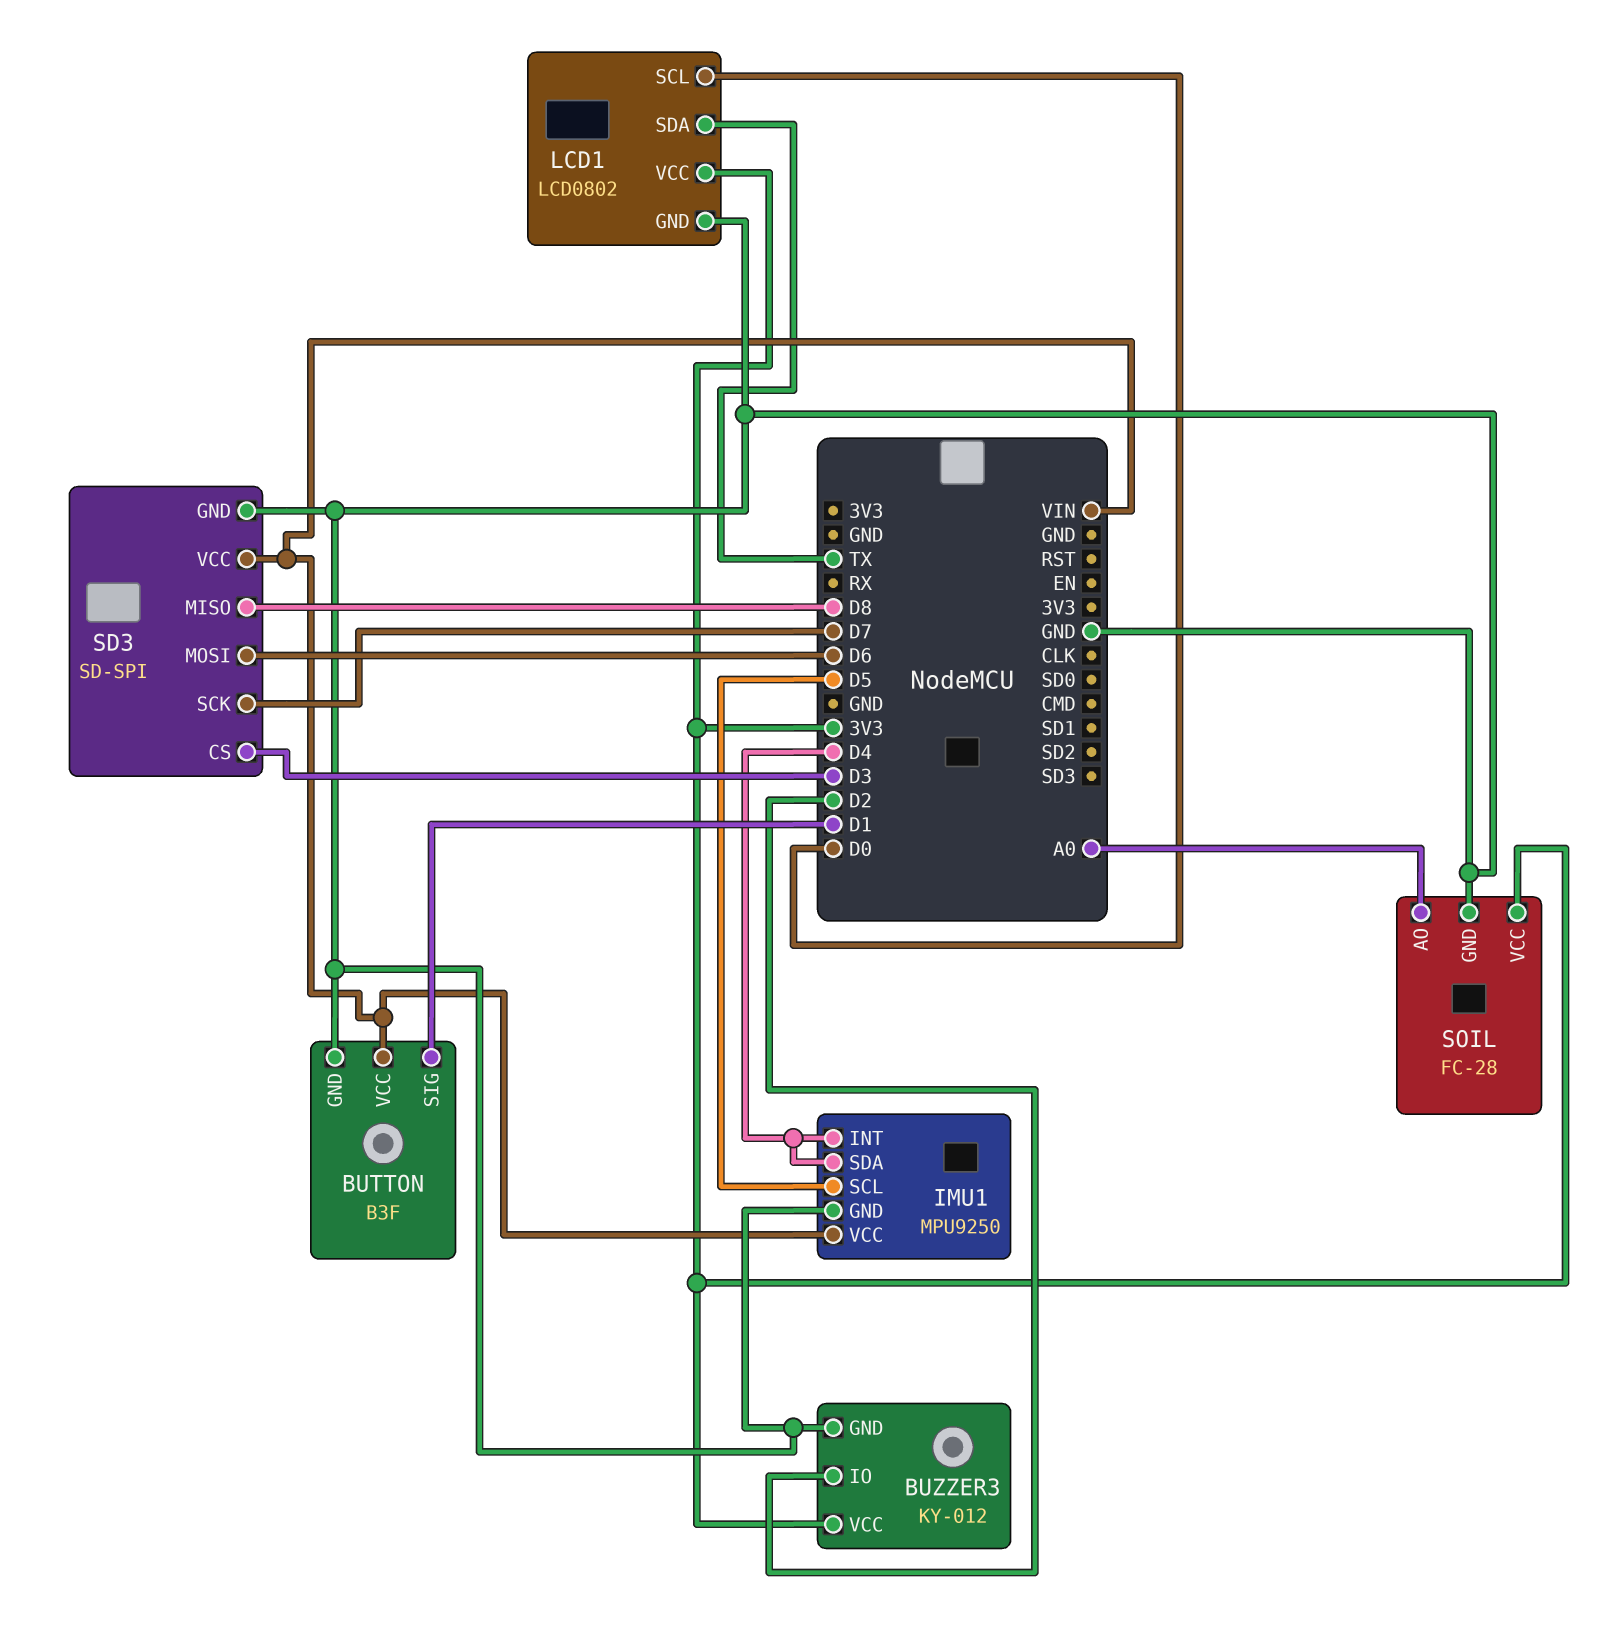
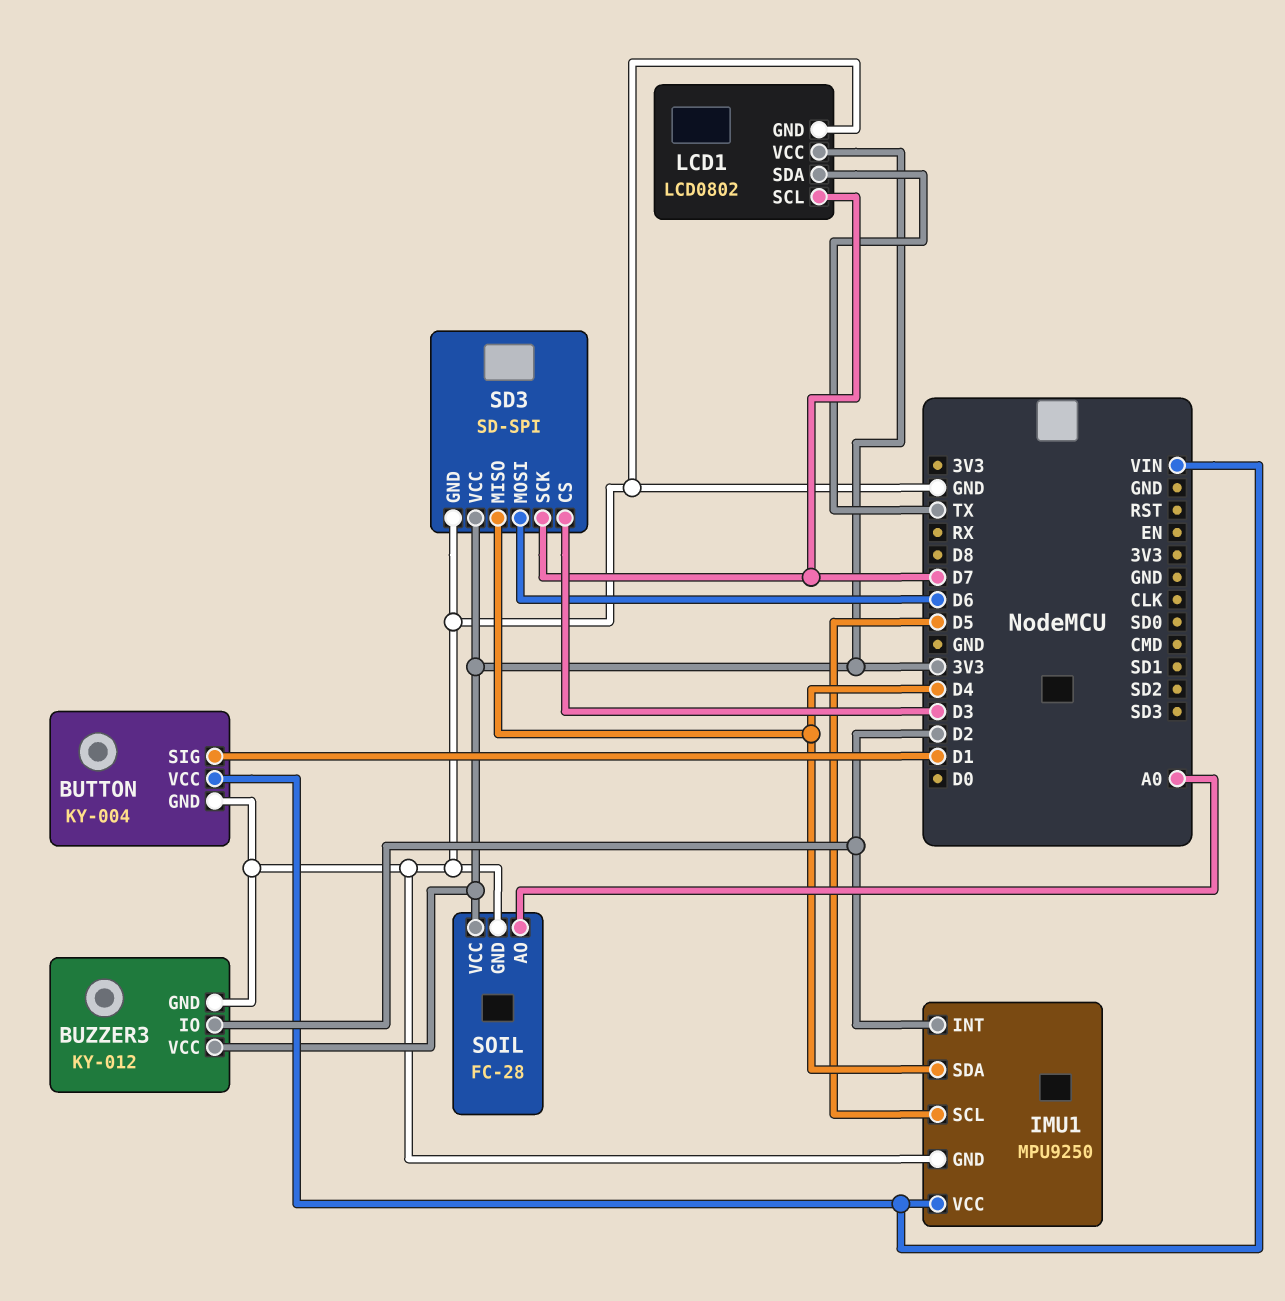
BUTTON: B3F -> KY-004
IMU1 pin INT: D4 -> D2
LCD1 pin SCL: D0 -> D7
SD3 pin MISO: D8 -> D4
SD3 pin VCC: VIN -> 3V3

